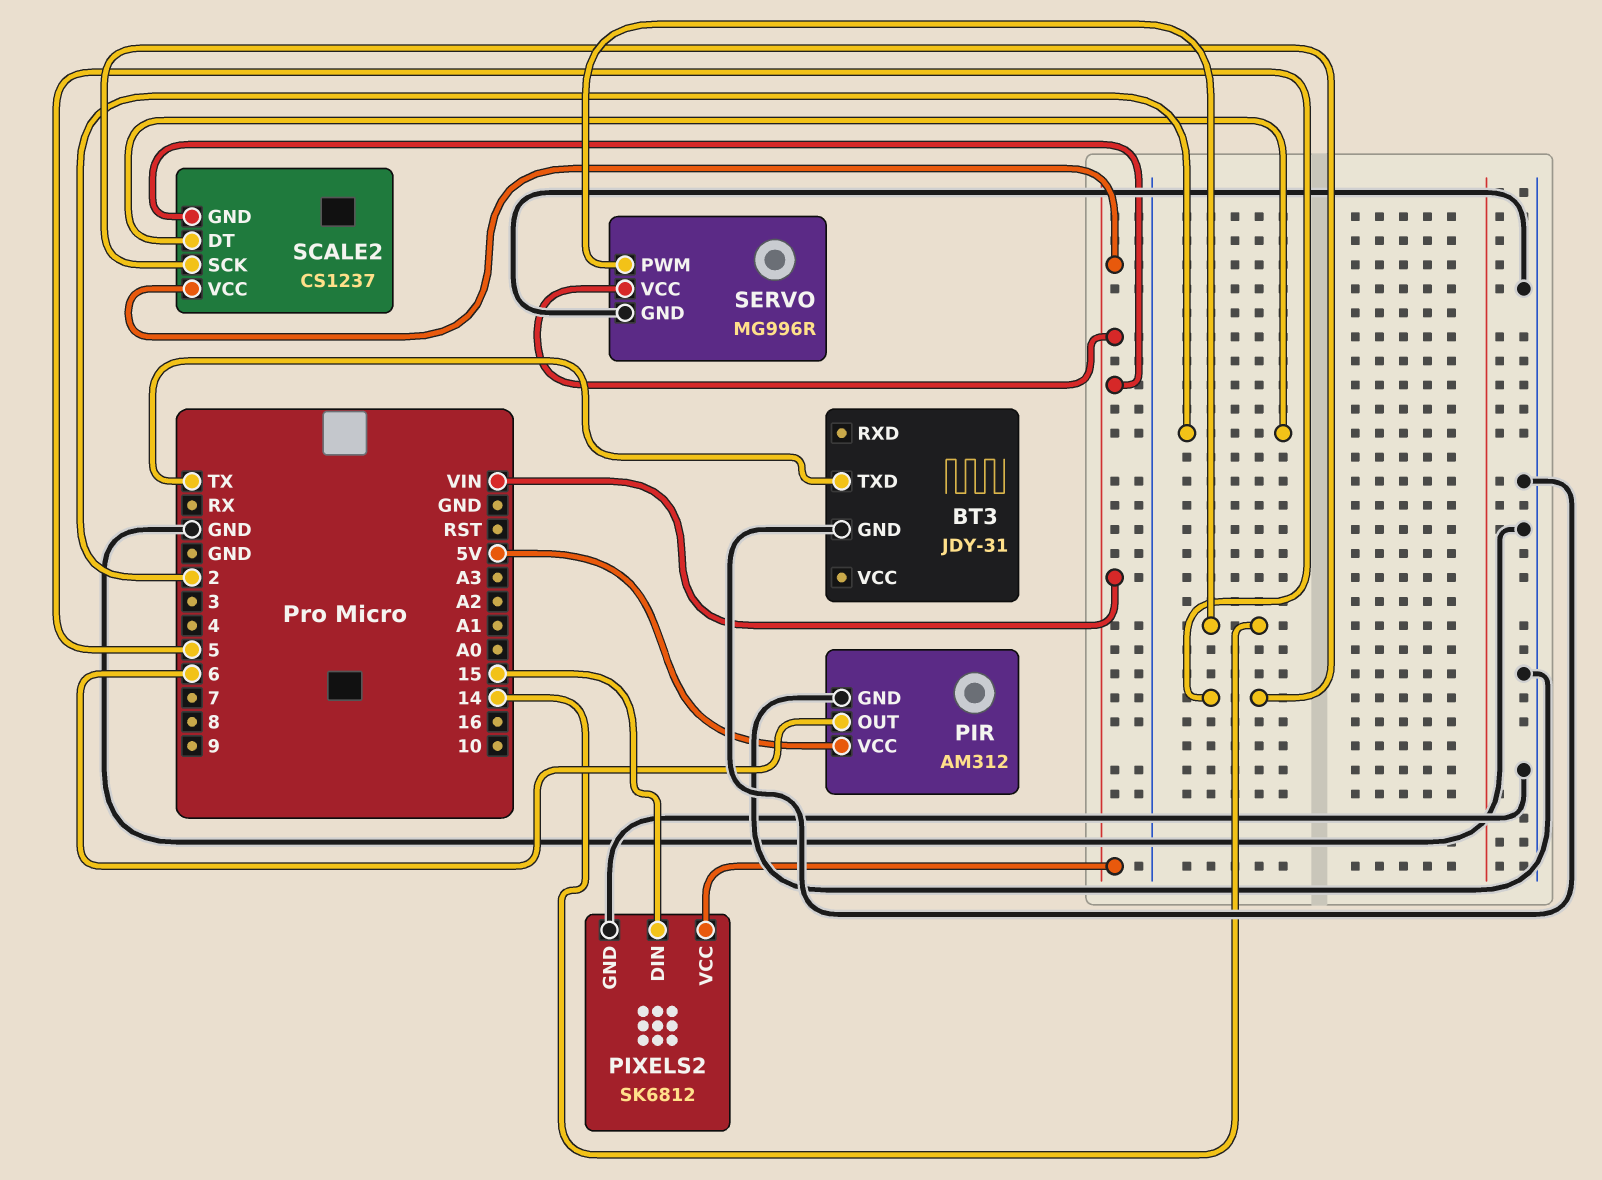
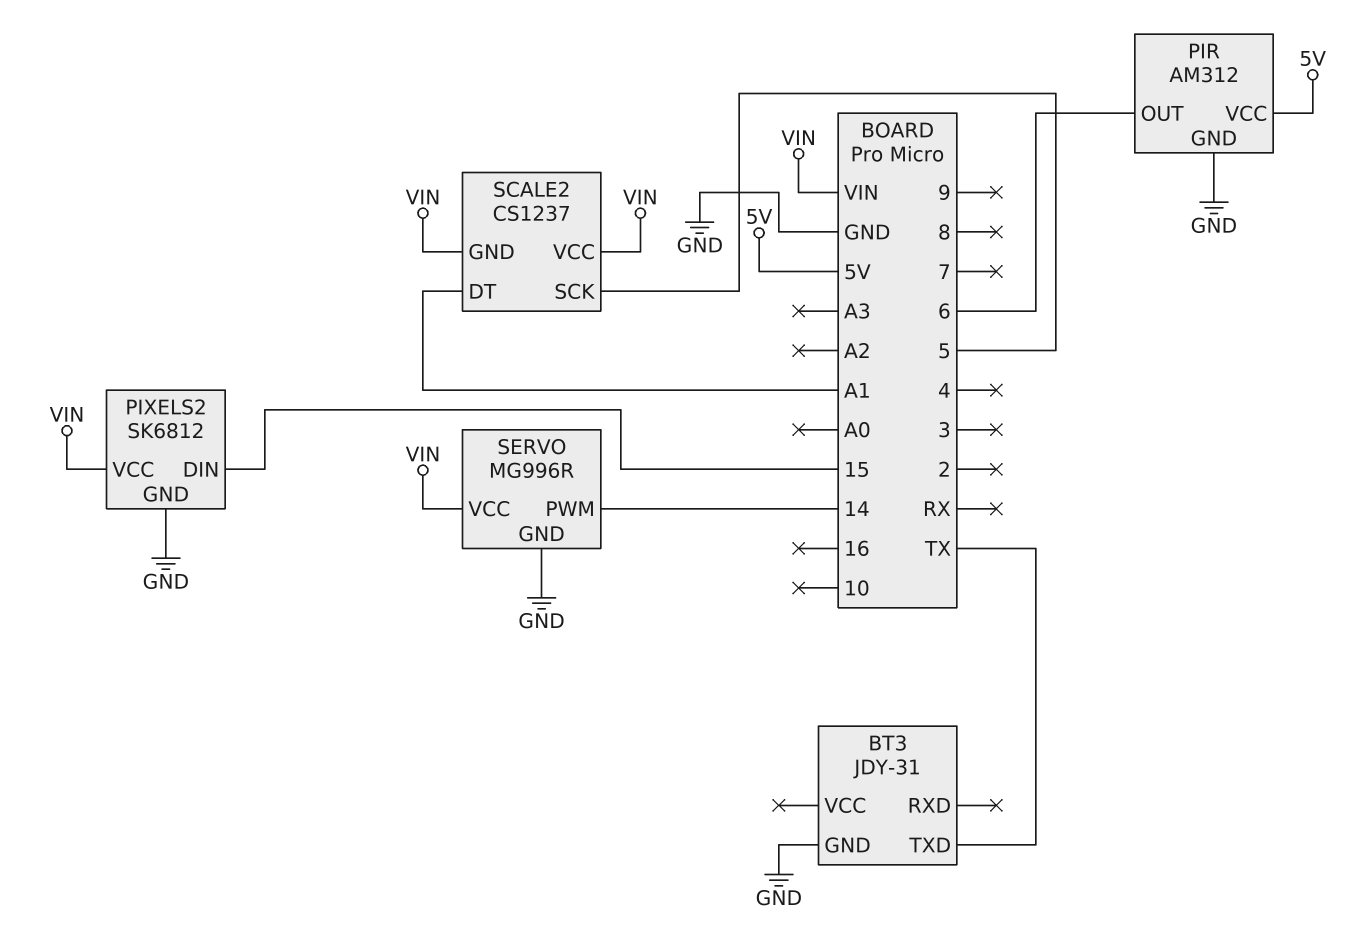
SCALE2 pin DT: 2 -> A1

